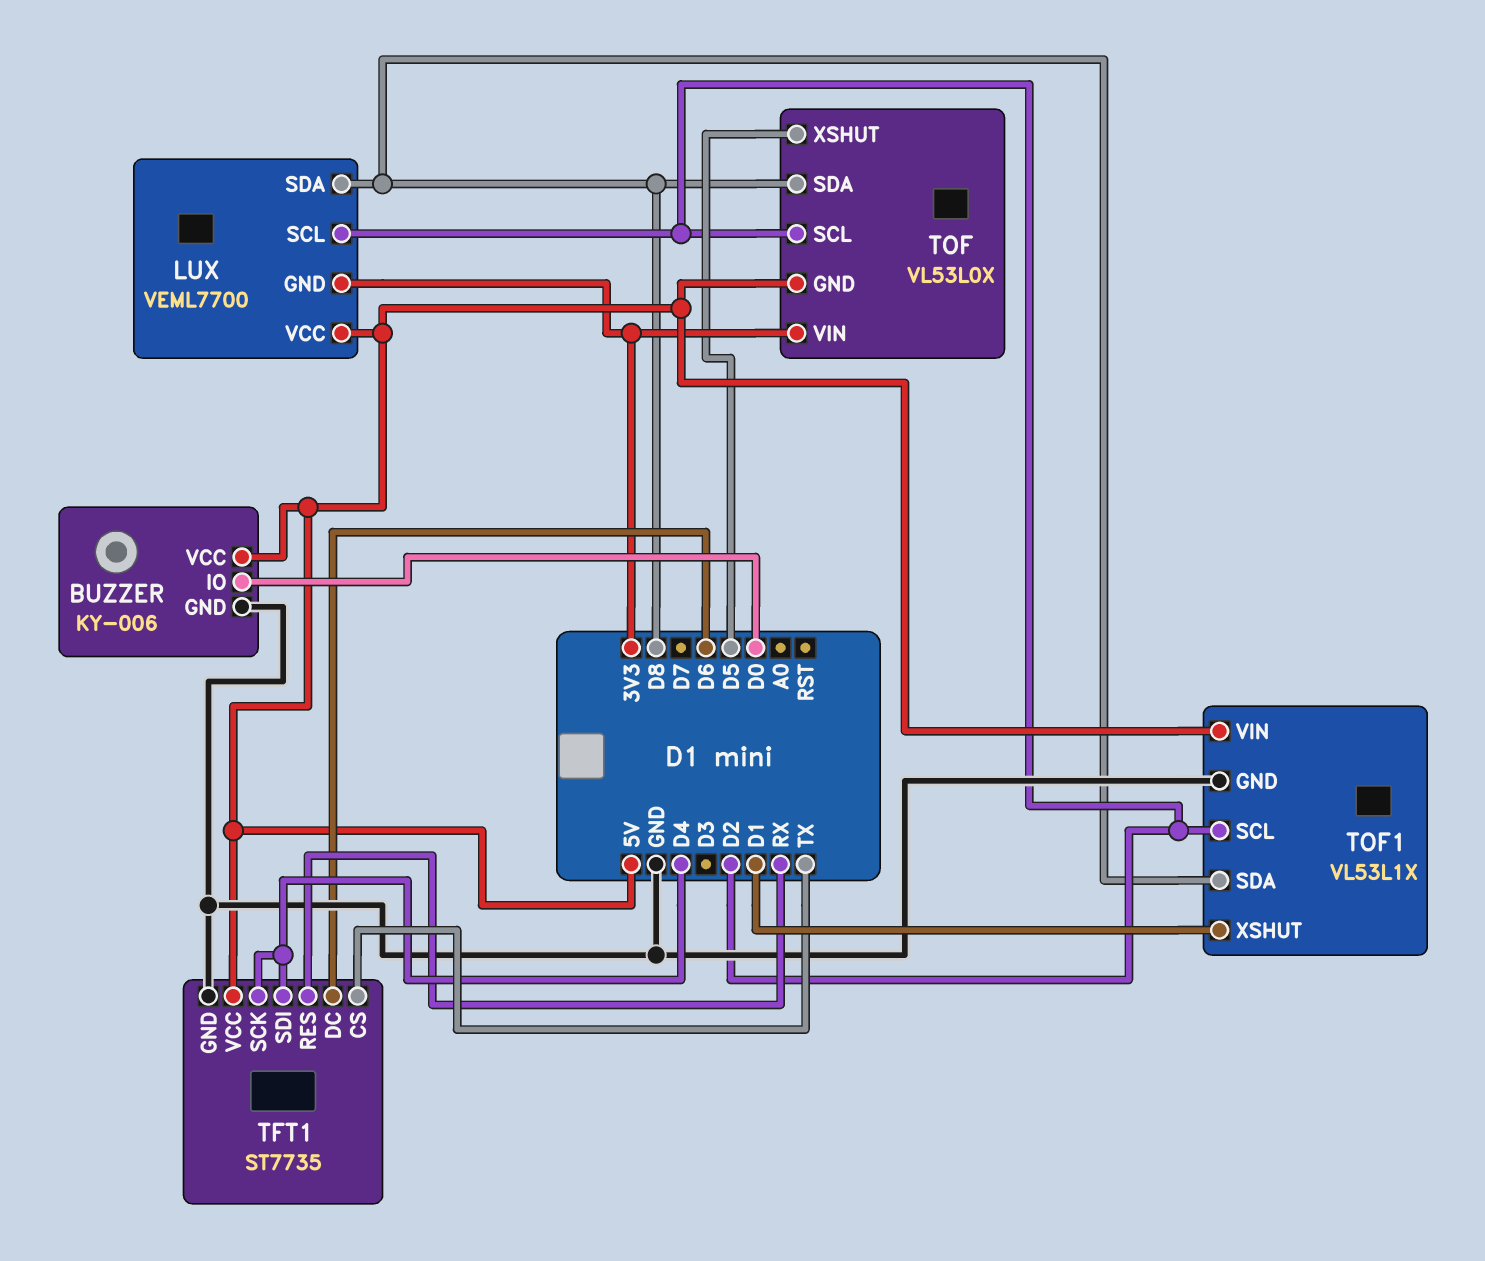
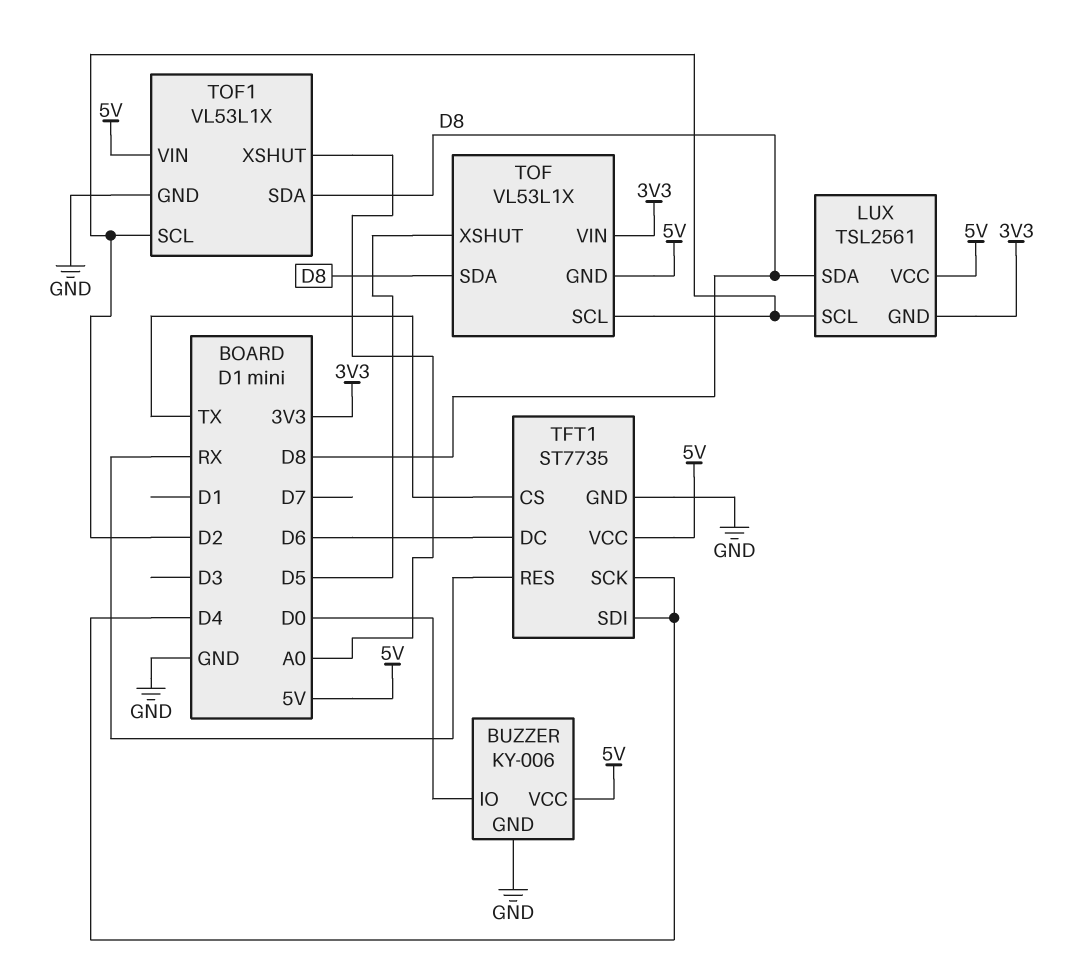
LUX: VEML7700 -> TSL2561
TOF: VL53L0X -> VL53L1X
TOF1 pin XSHUT: D1 -> A0

